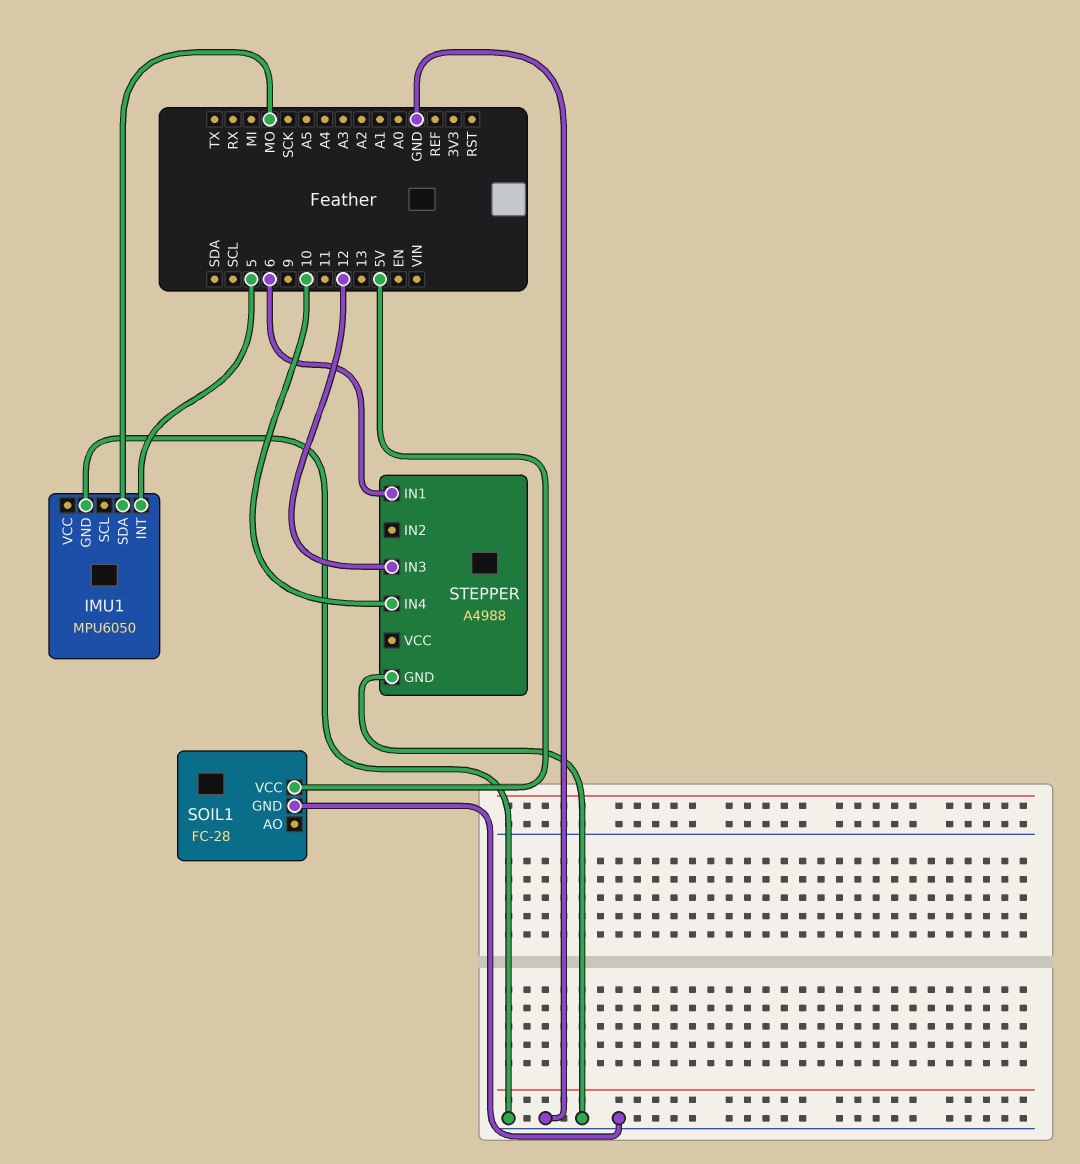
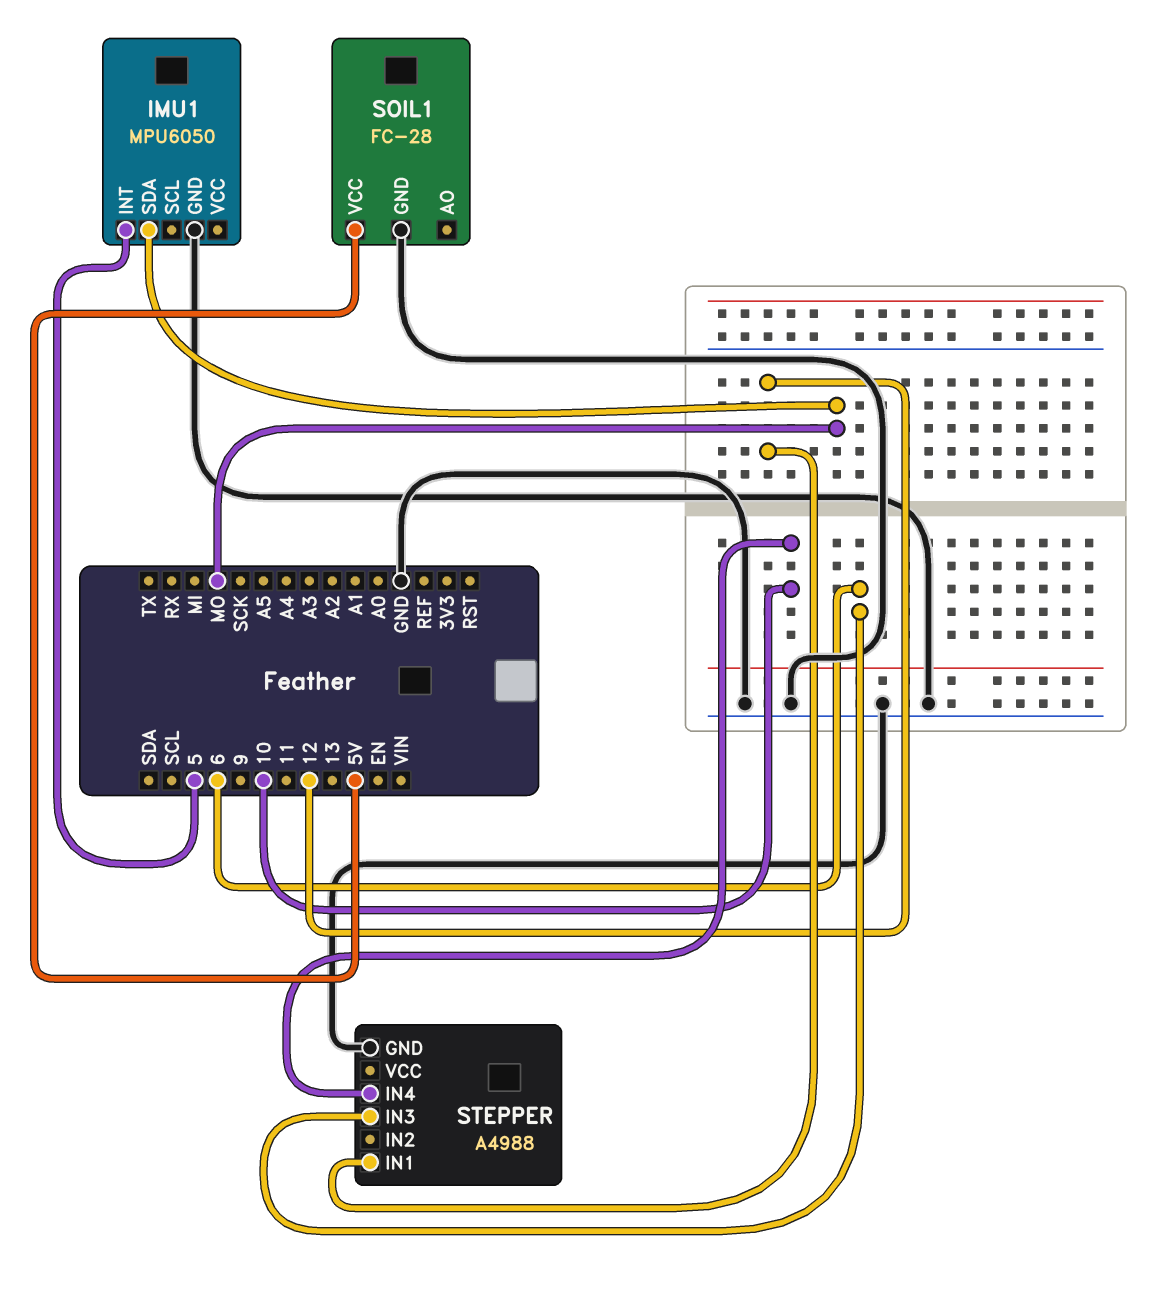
STEPPER pin IN1: 6 -> 12
STEPPER pin IN3: 12 -> 6

